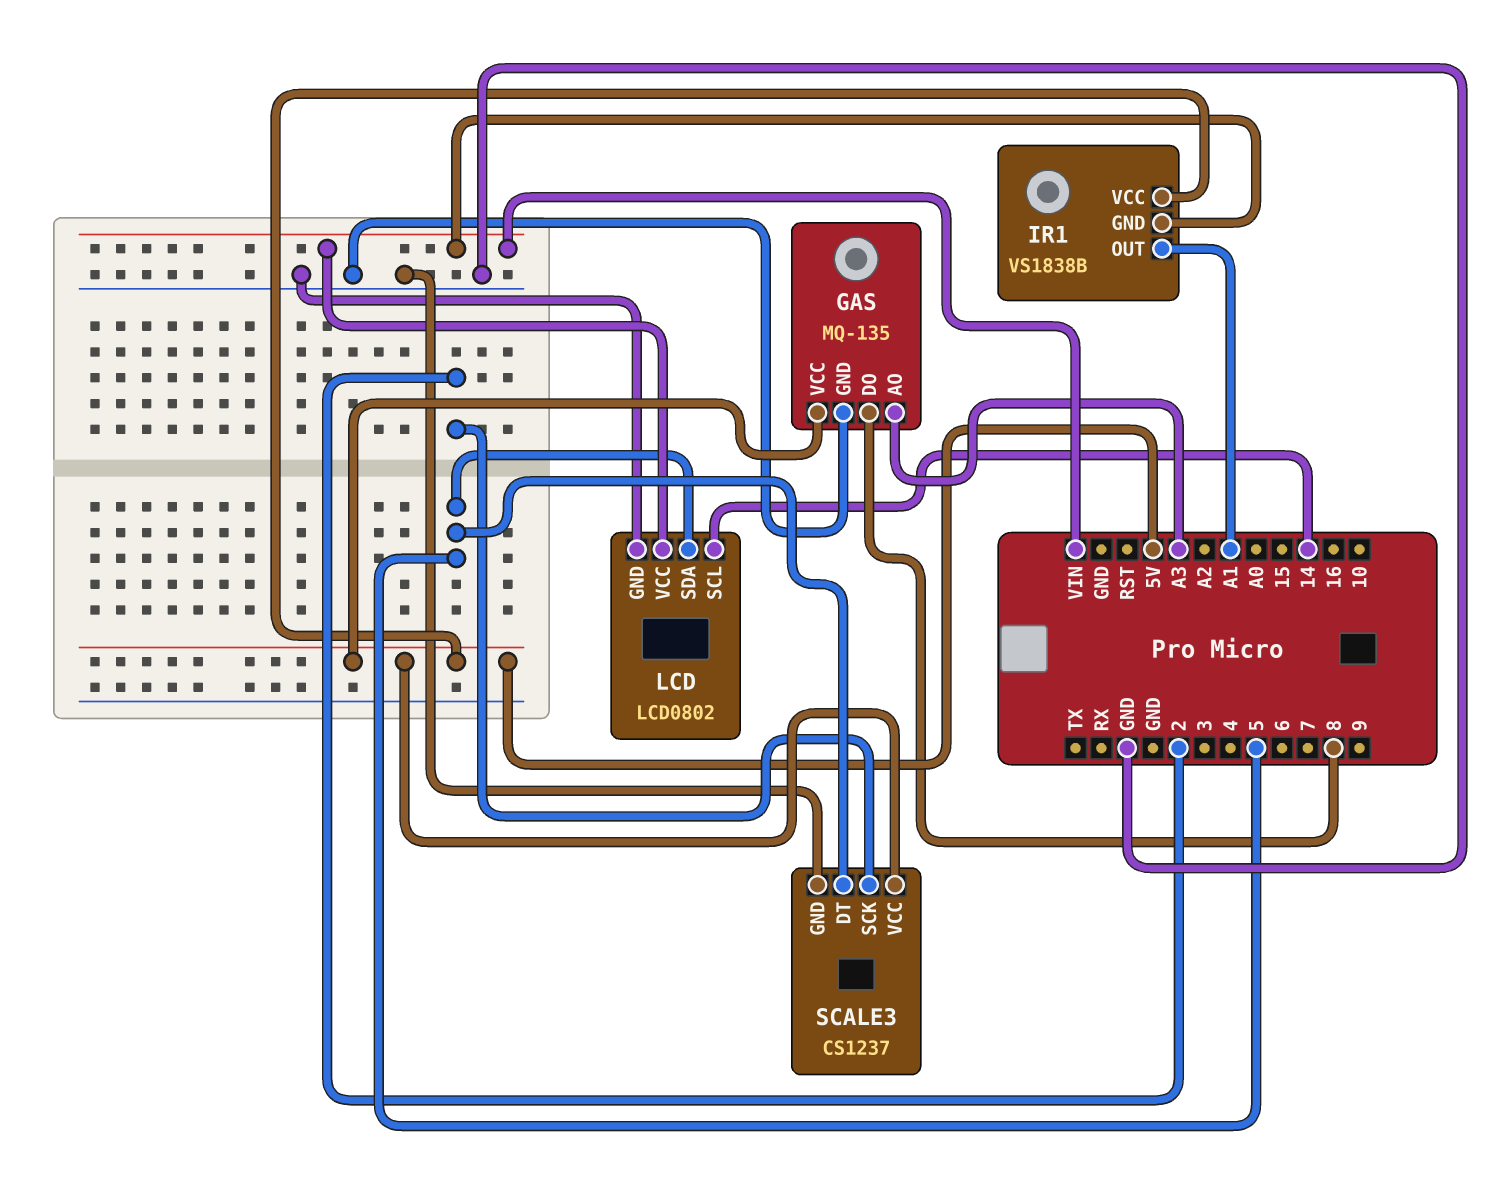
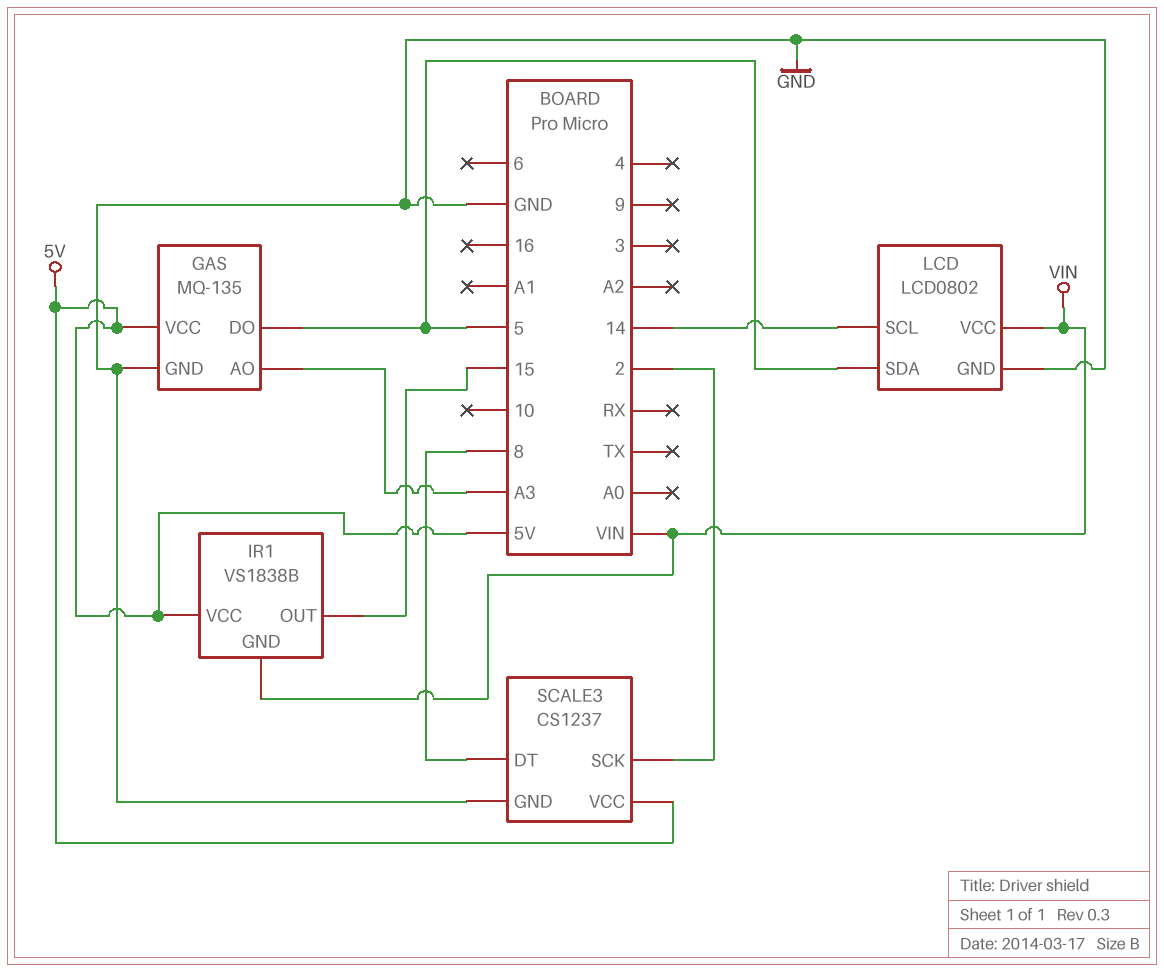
GAS pin DO: 8 -> 5
IR1 pin OUT: A1 -> 15
SCALE3 pin DT: 5 -> 8

